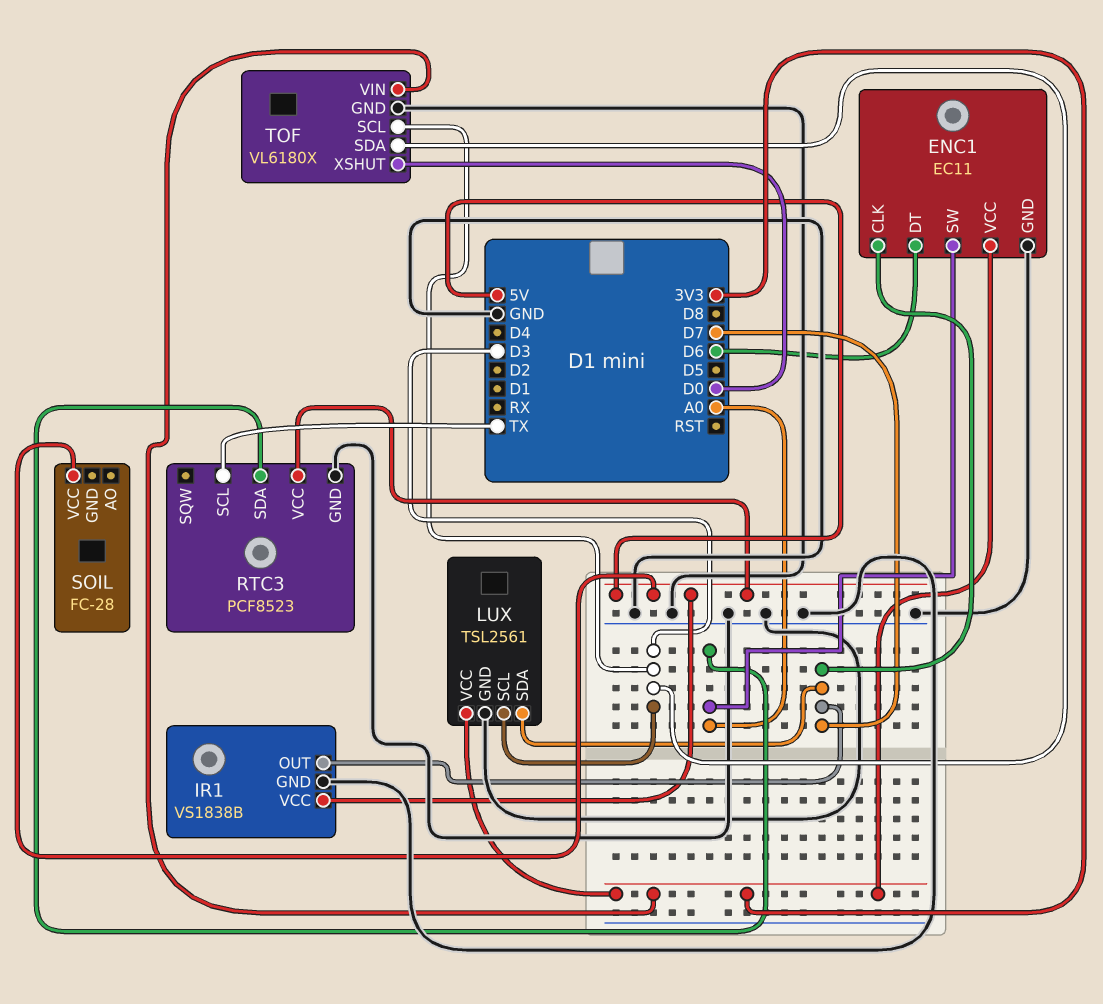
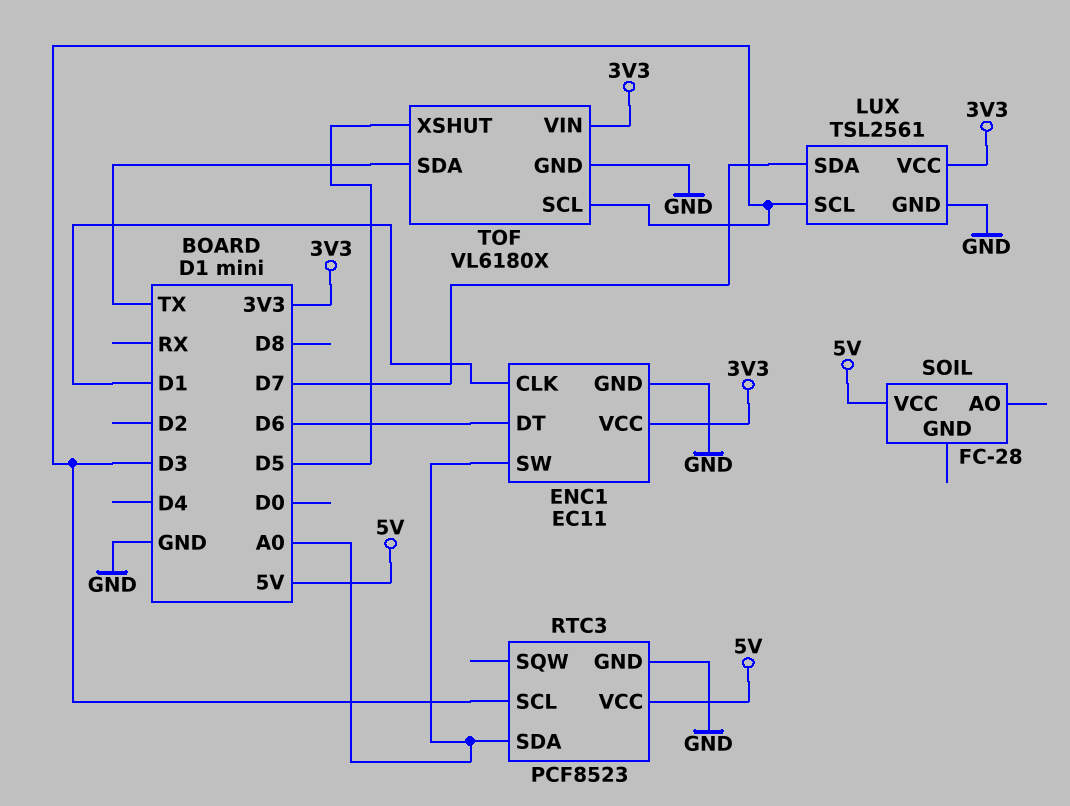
ENC1 pin CLK: D7 -> D1
IR1: VS1838B -> none
IR1 pin GND: GND -> none
IR1 pin OUT: D7 -> none
IR1 pin VCC: 5V -> none
RTC3 pin SCL: TX -> D3
TOF pin SDA: D3 -> TX
TOF pin XSHUT: D0 -> D5

